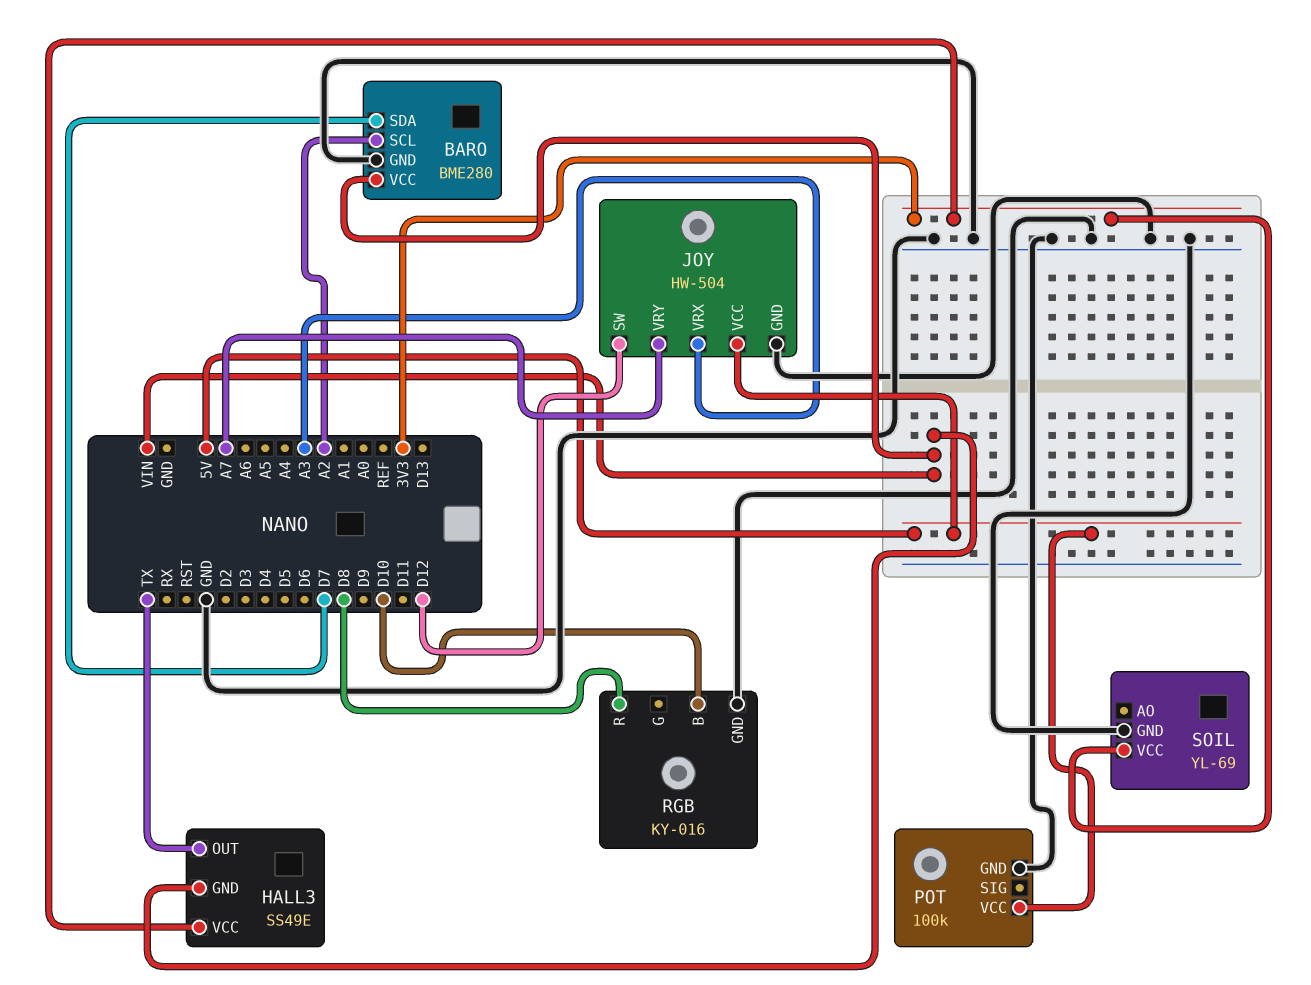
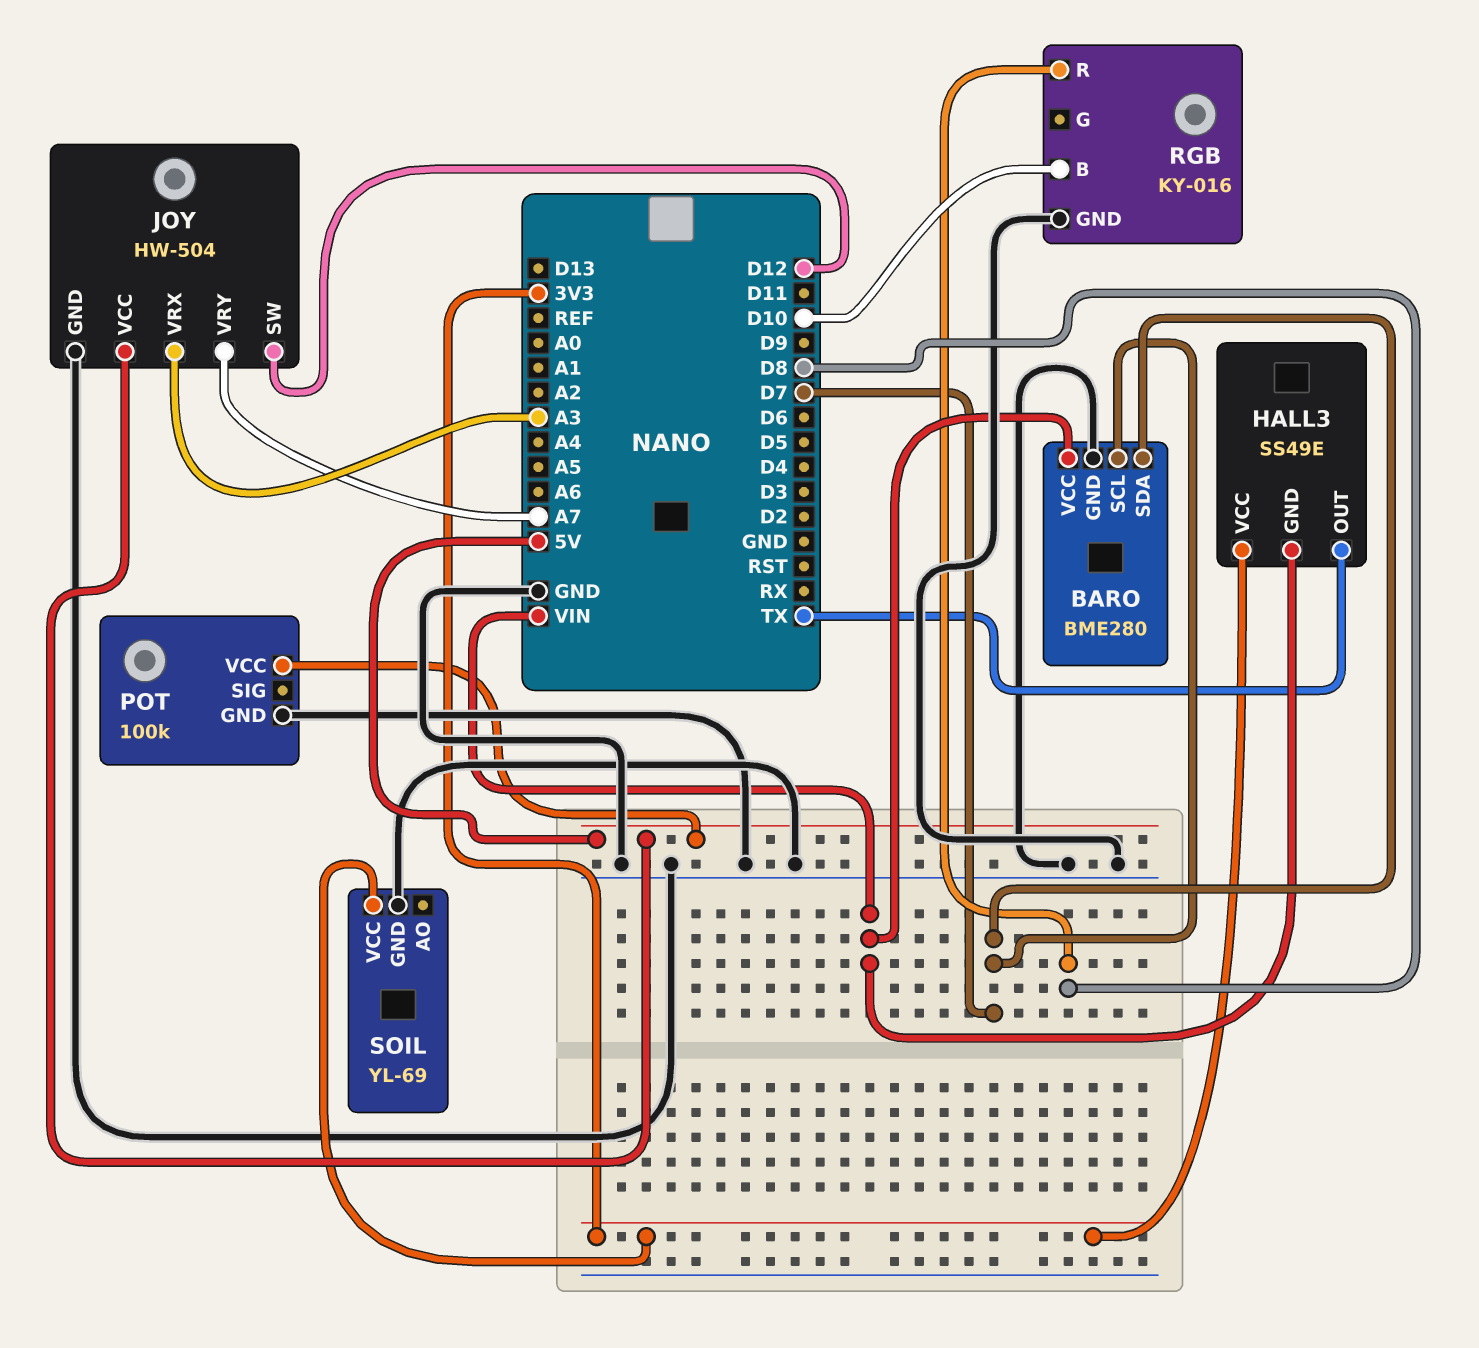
BARO pin SCL: A2 -> D7

